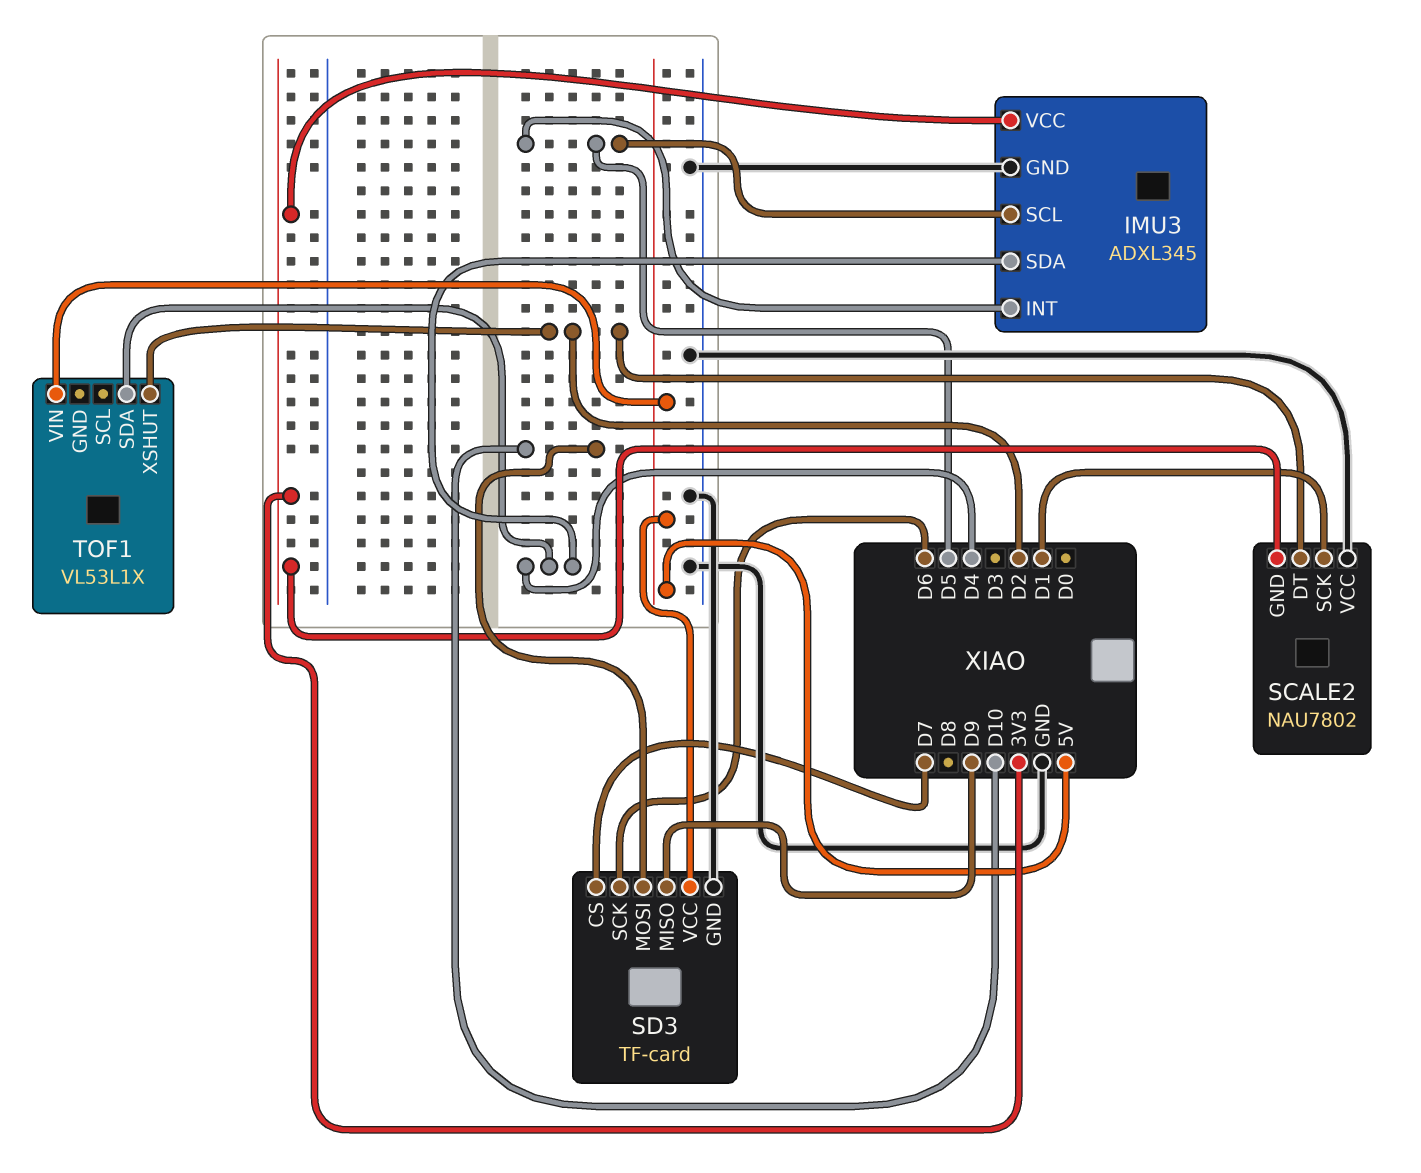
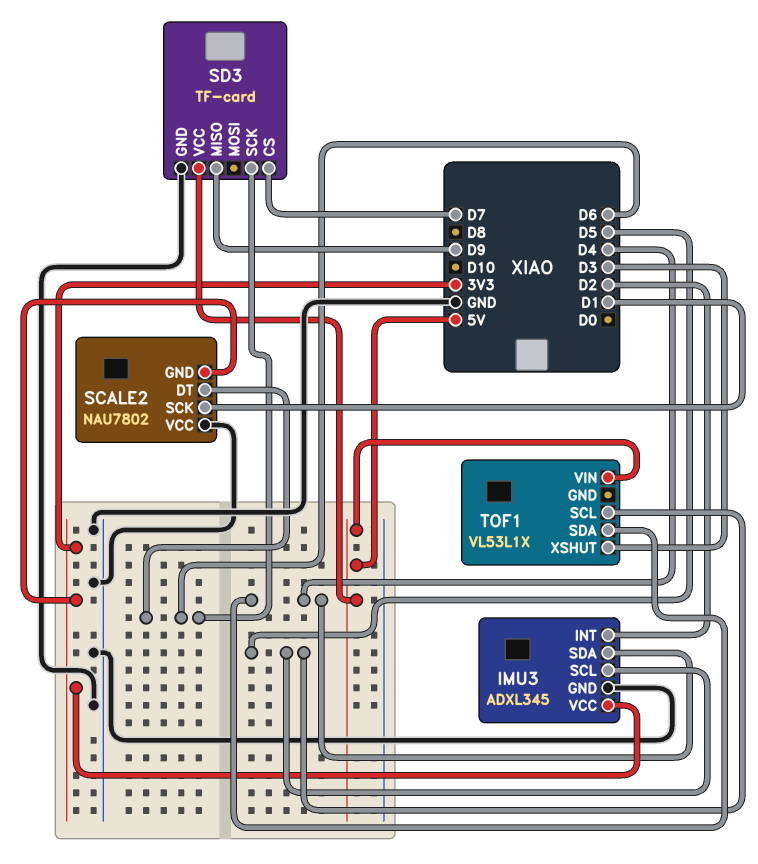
IMU3 pin INT: D5 -> D2
SCALE2 pin DT: D2 -> D6
SD3 pin MOSI: D10 -> none
TOF1 pin SCL: none -> D5
TOF1 pin XSHUT: D2 -> D3

